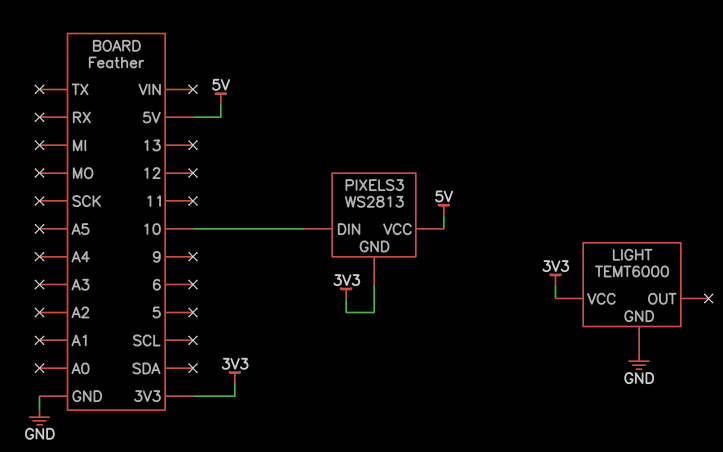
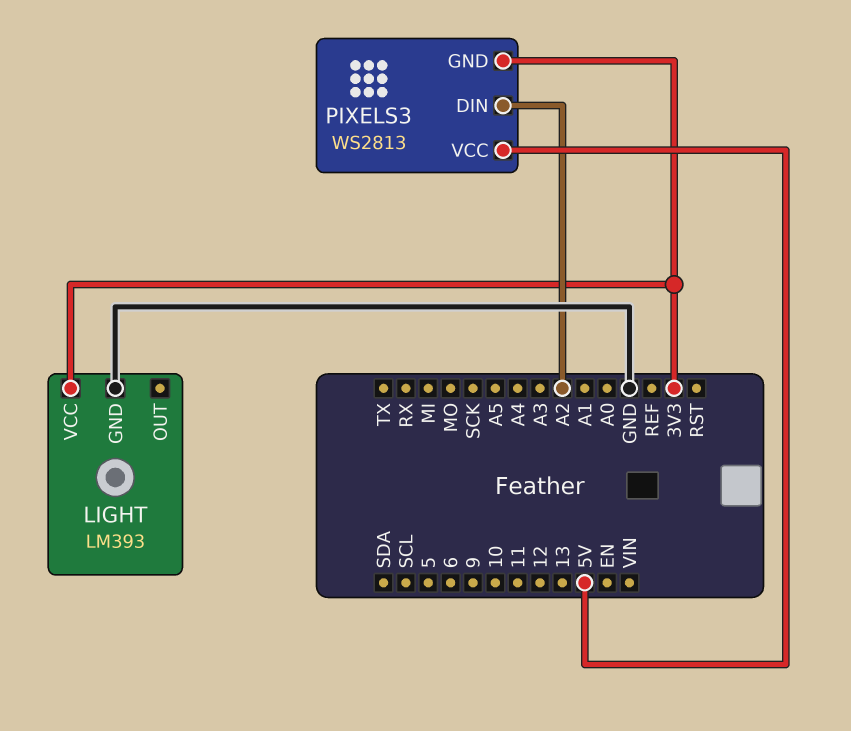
LIGHT: TEMT6000 -> LM393
PIXELS3 pin DIN: 10 -> A2

